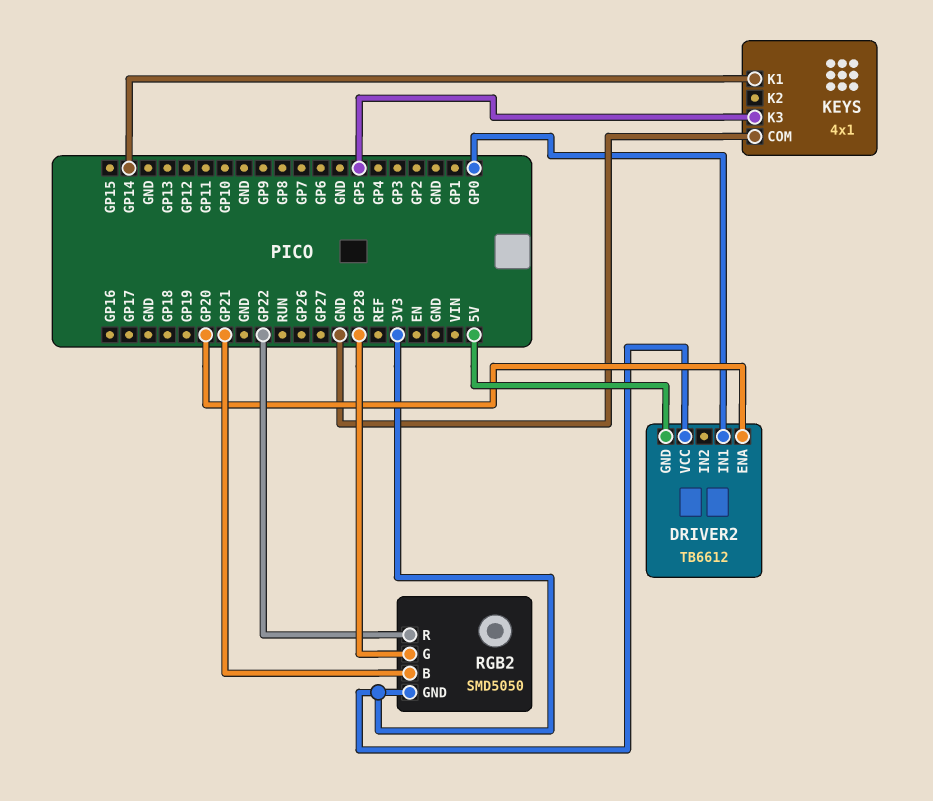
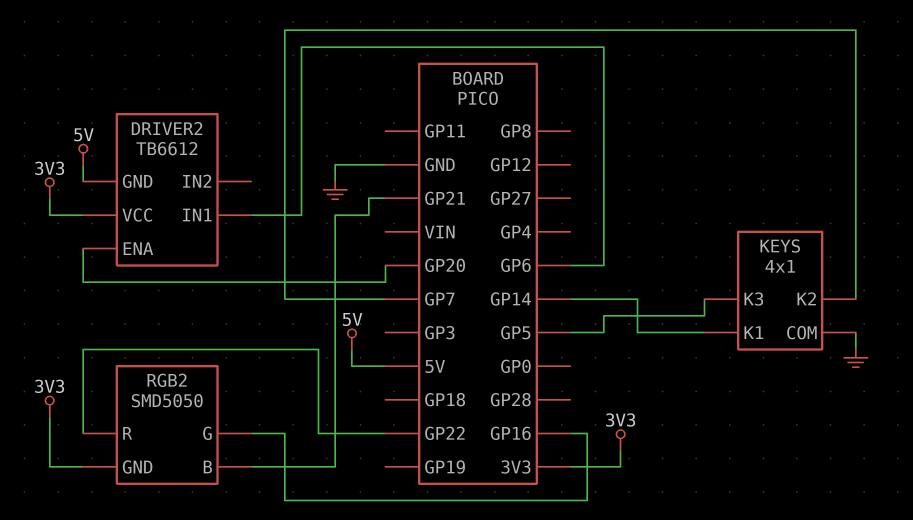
DRIVER2 pin IN1: GP0 -> GP6
KEYS pin K2: none -> GP7
RGB2 pin G: GP28 -> GP16

